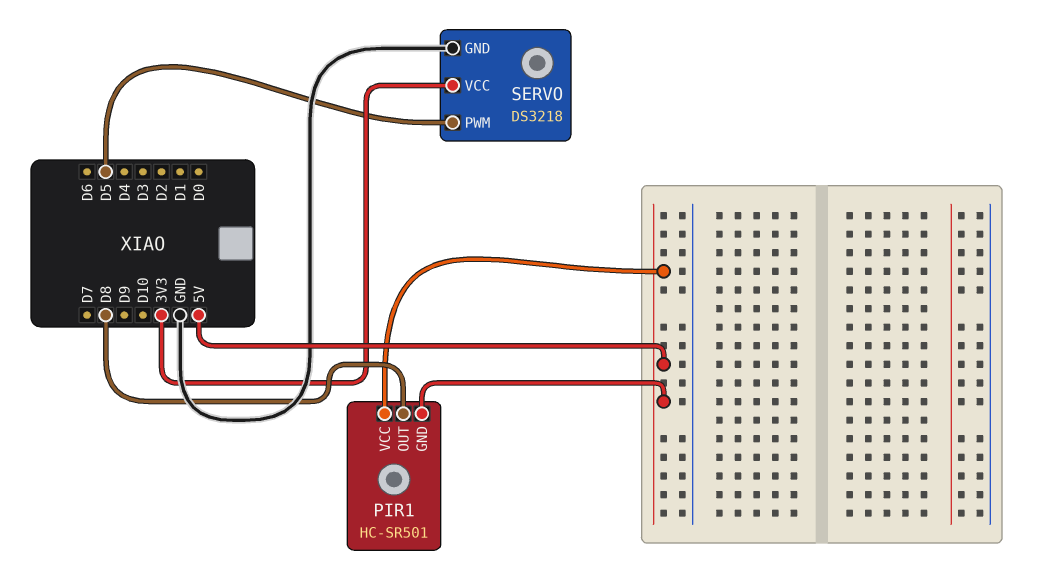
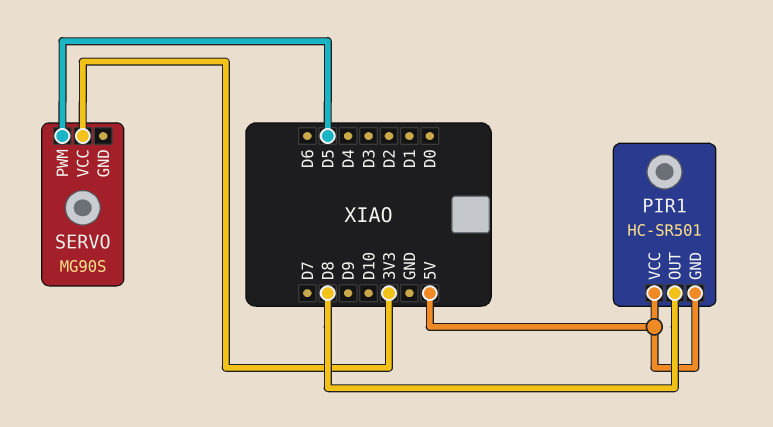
SERVO: DS3218 -> MG90S
SERVO pin GND: GND -> none

